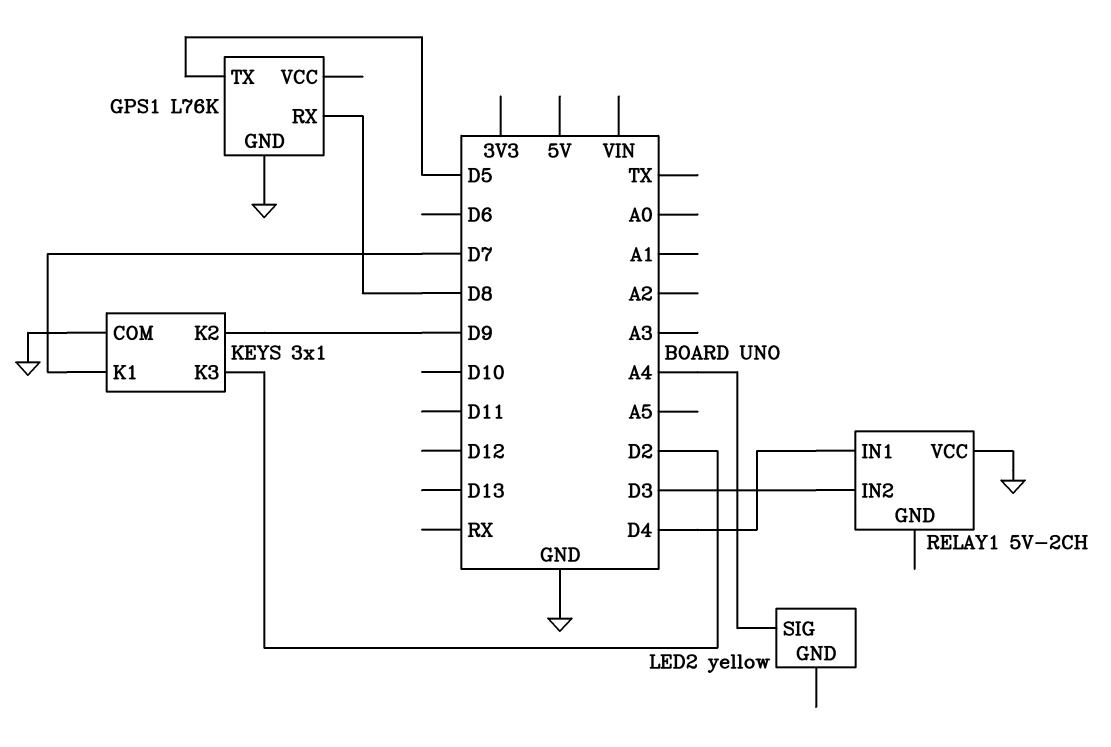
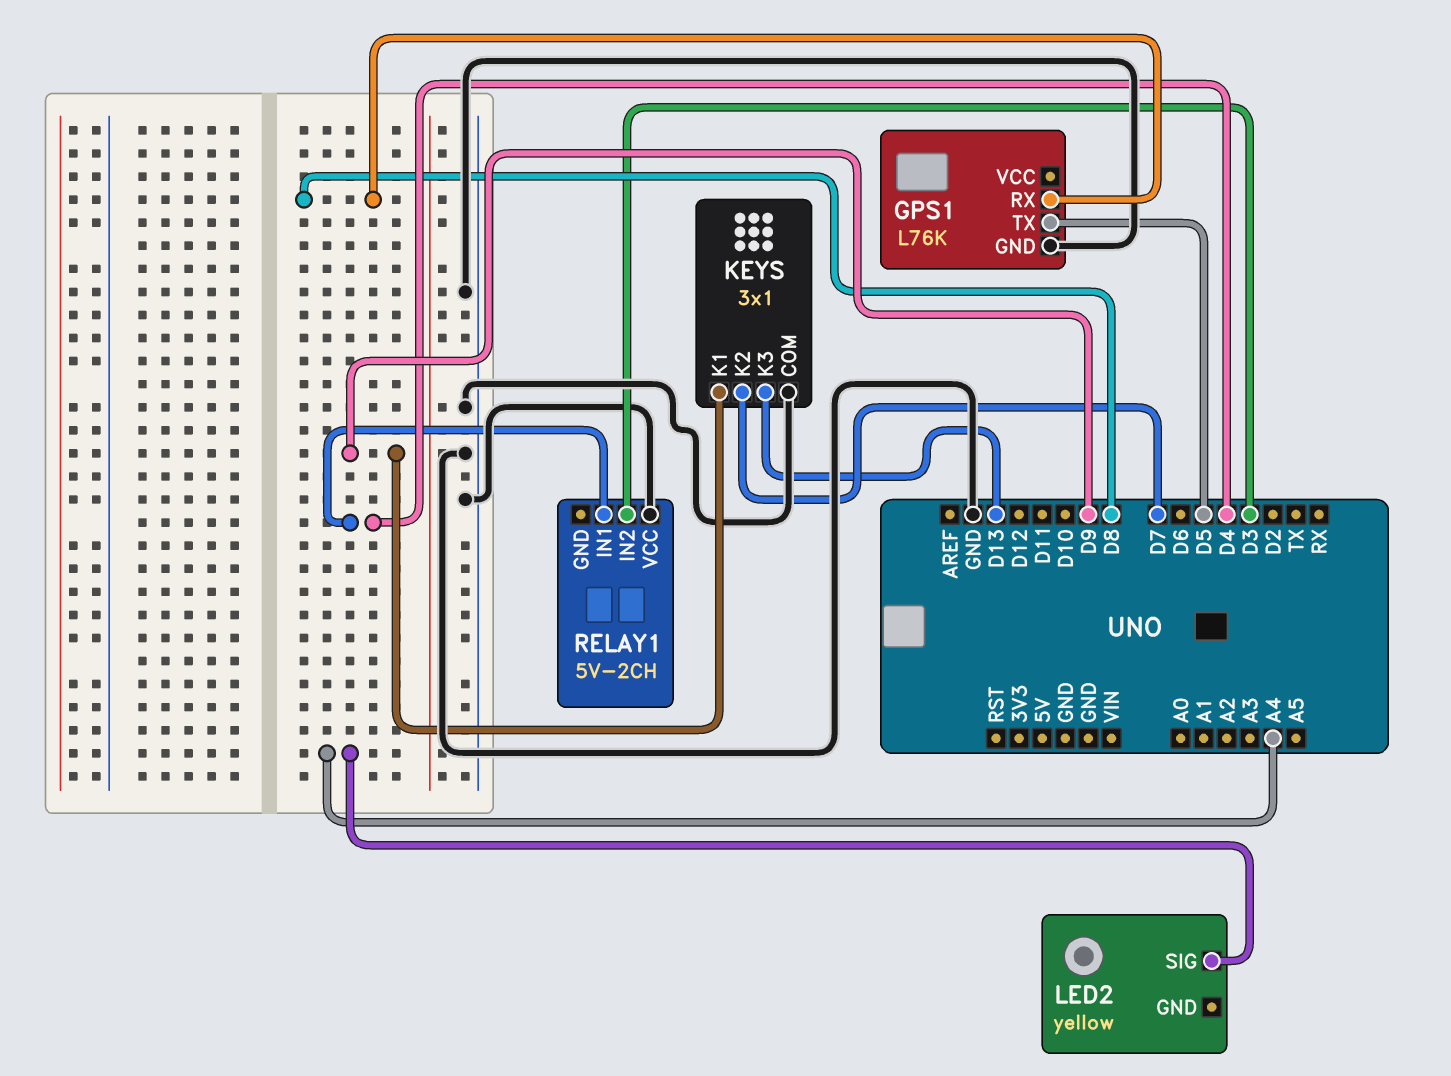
KEYS pin K1: D7 -> D9
KEYS pin K2: D9 -> D7
KEYS pin K3: D2 -> D13

